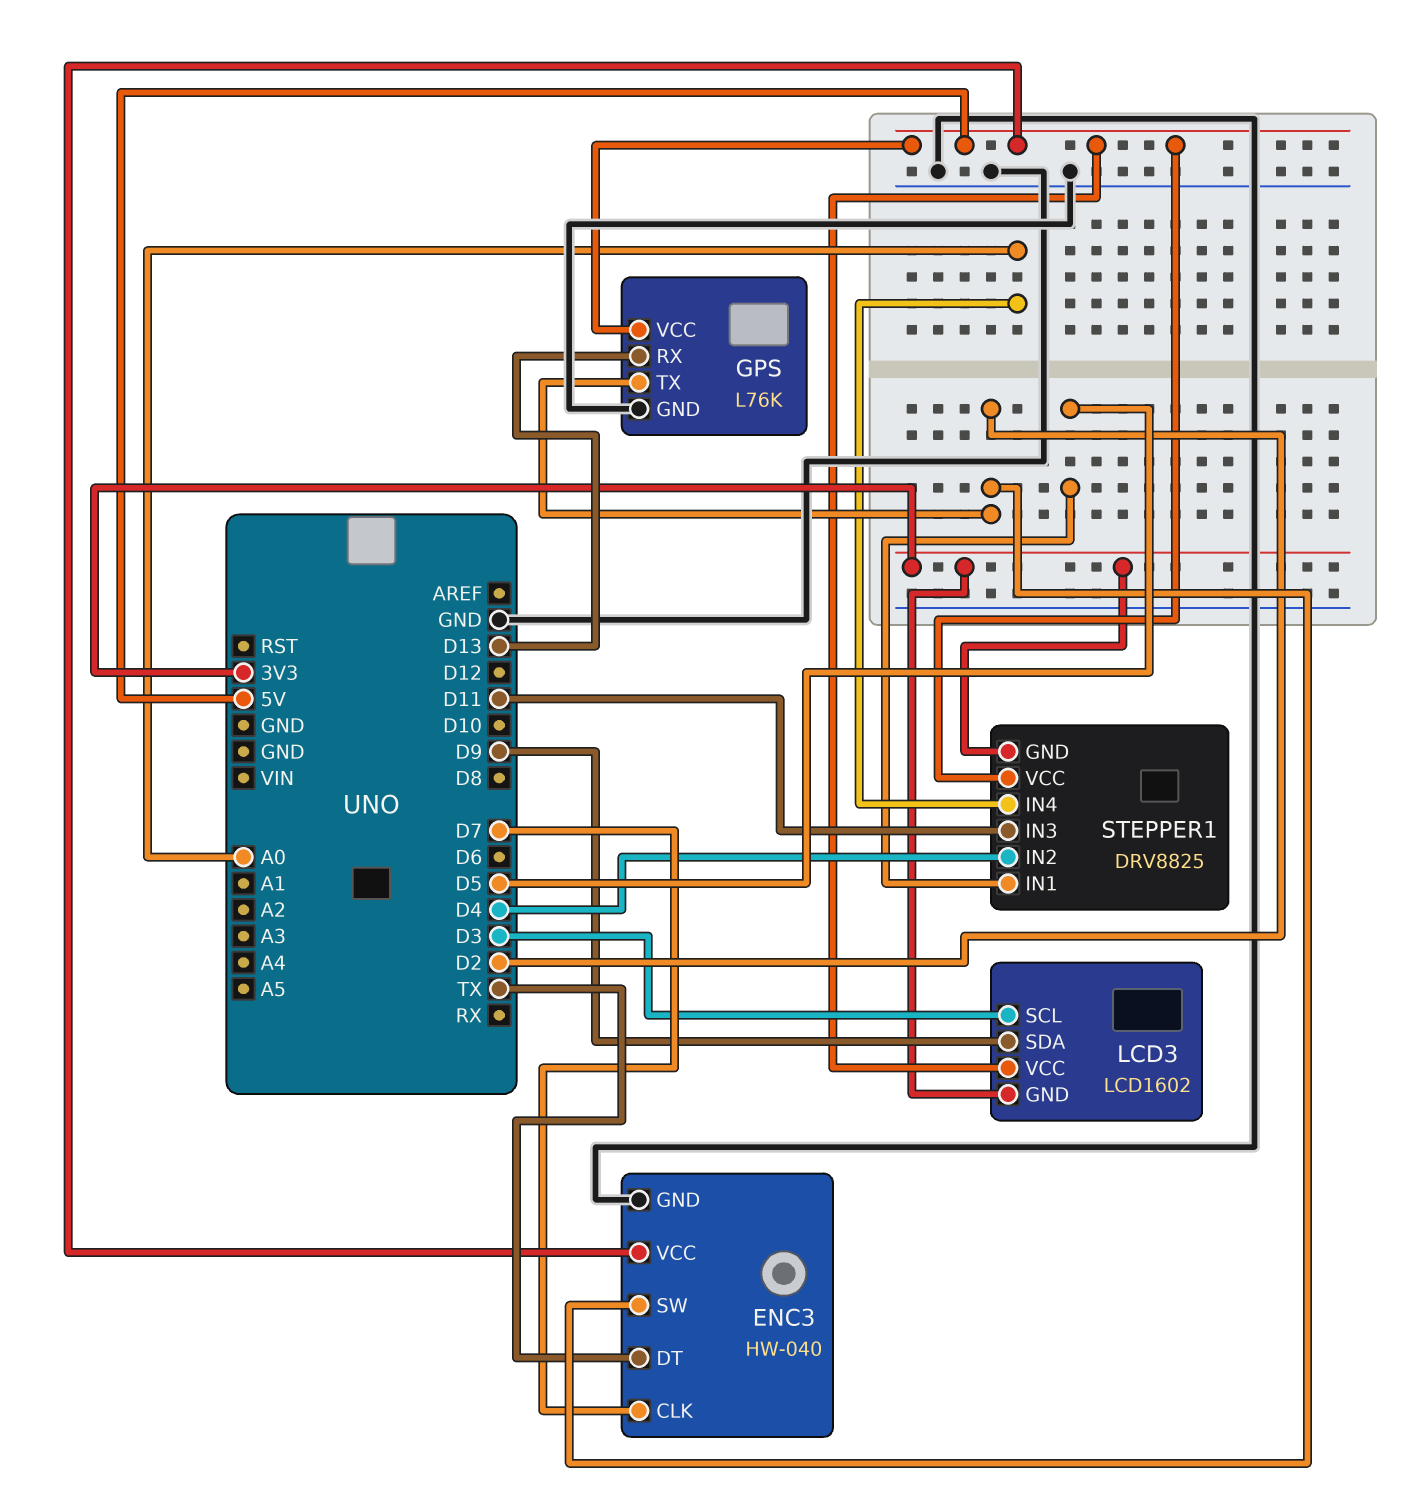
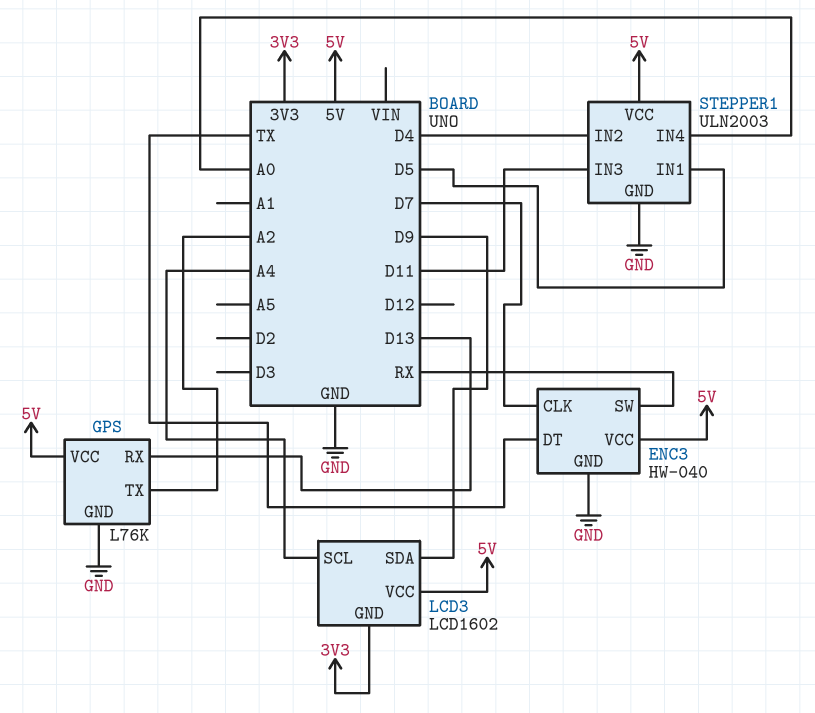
ENC3 pin SW: D2 -> RX
GPS pin TX: D2 -> A2
LCD3 pin SCL: D3 -> A4
STEPPER1: DRV8825 -> ULN2003
STEPPER1 pin GND: 3V3 -> GND

